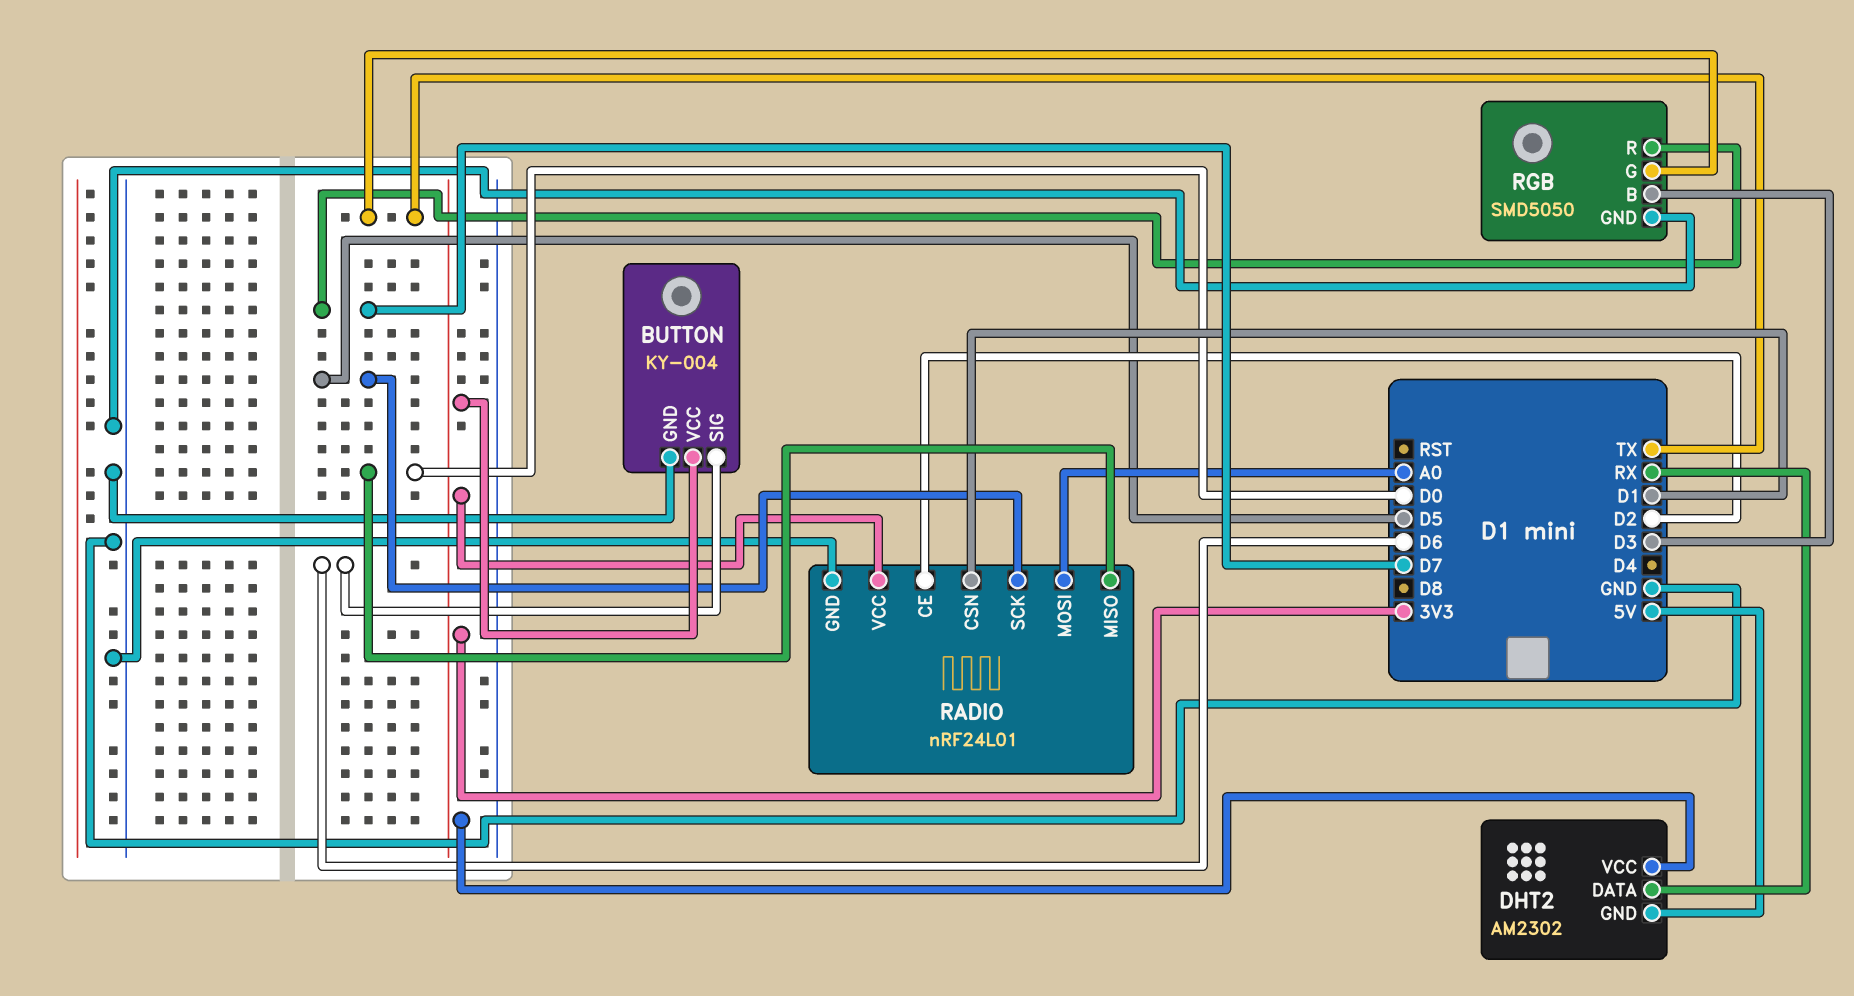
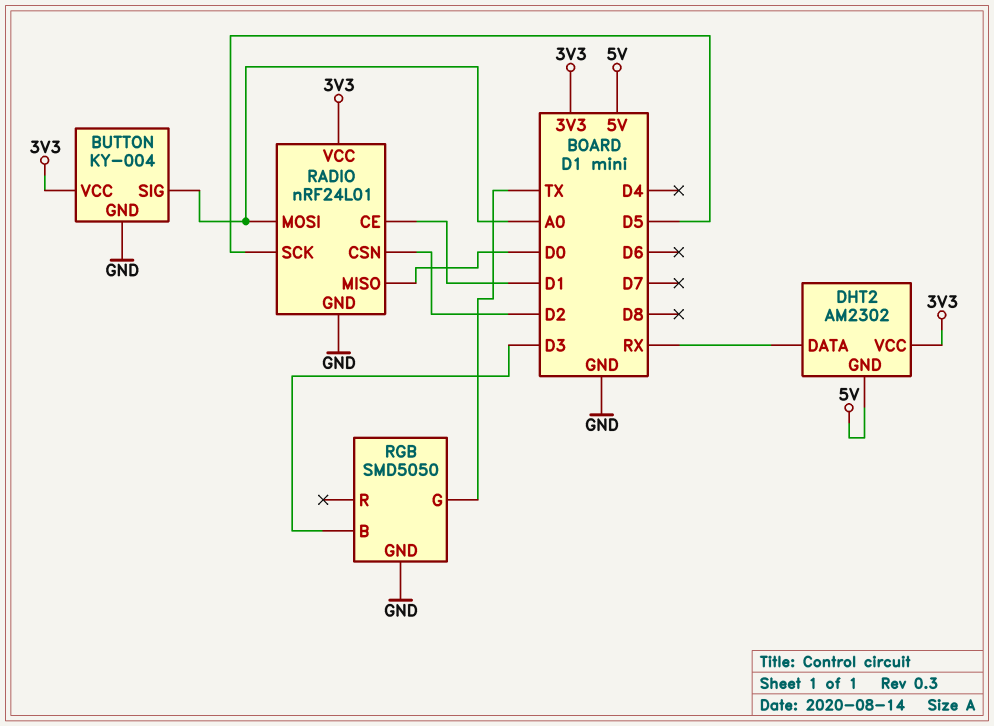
BUTTON pin SIG: D6 -> A0
RADIO pin CE: D2 -> D1
RADIO pin CSN: D1 -> D2
RGB pin R: D7 -> none

